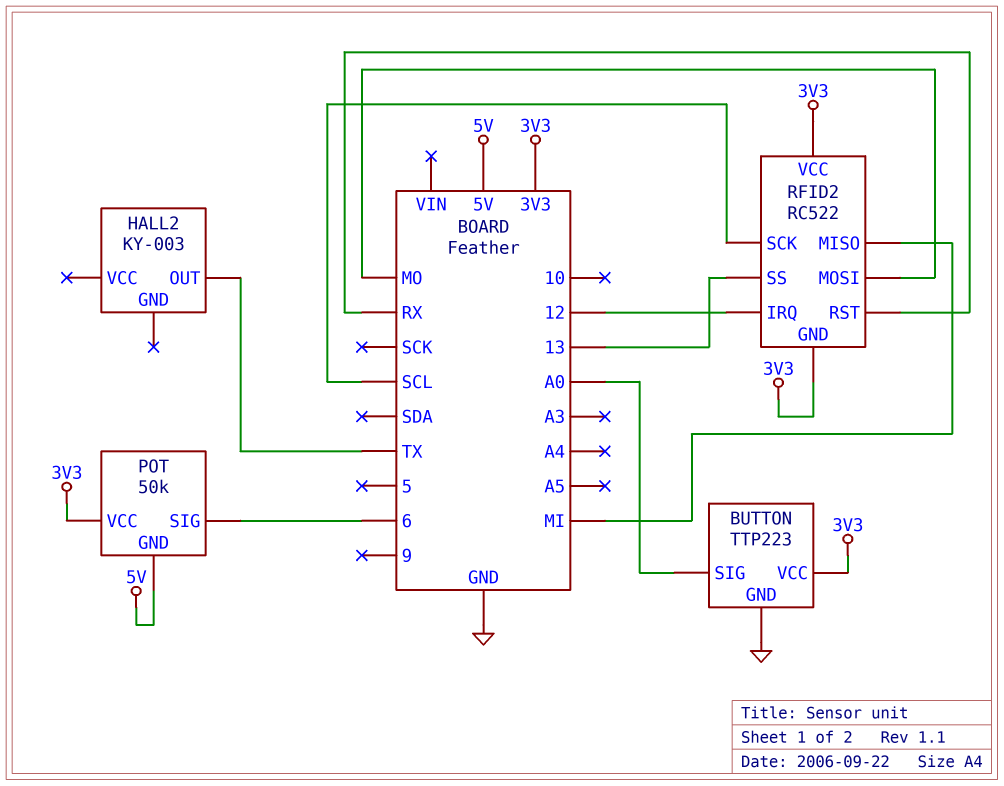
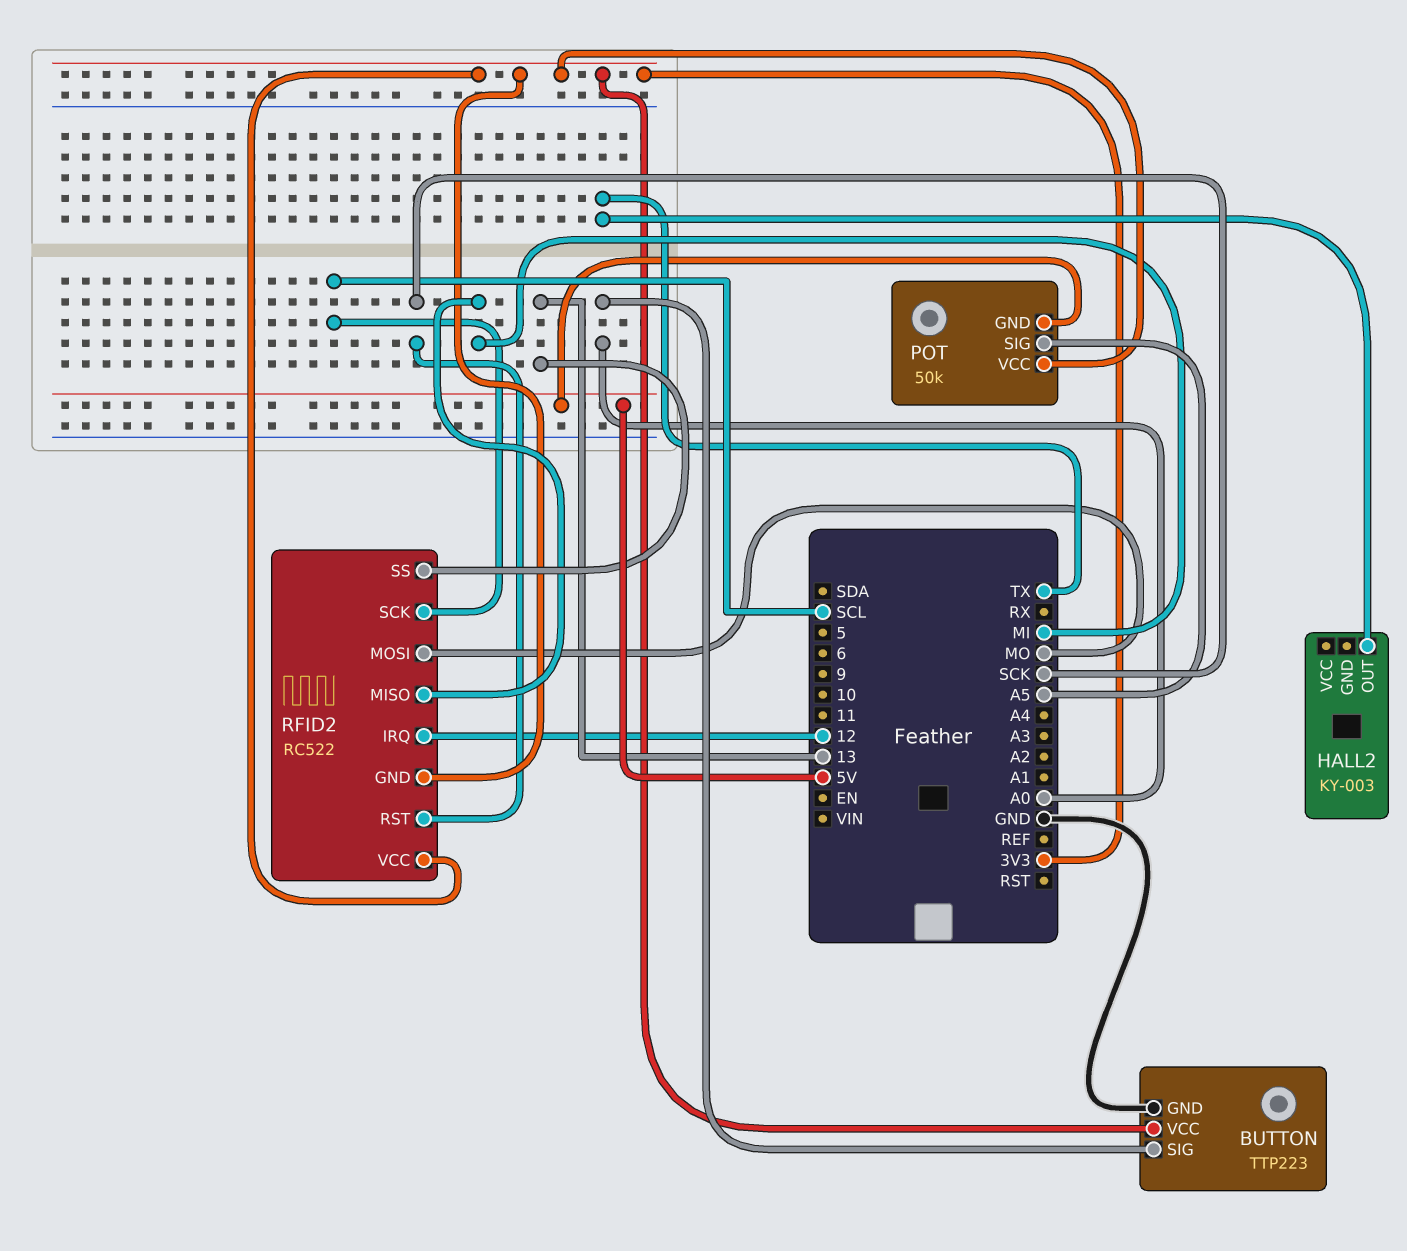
POT pin SIG: 6 -> A5
RFID2 pin RST: RX -> SCK

